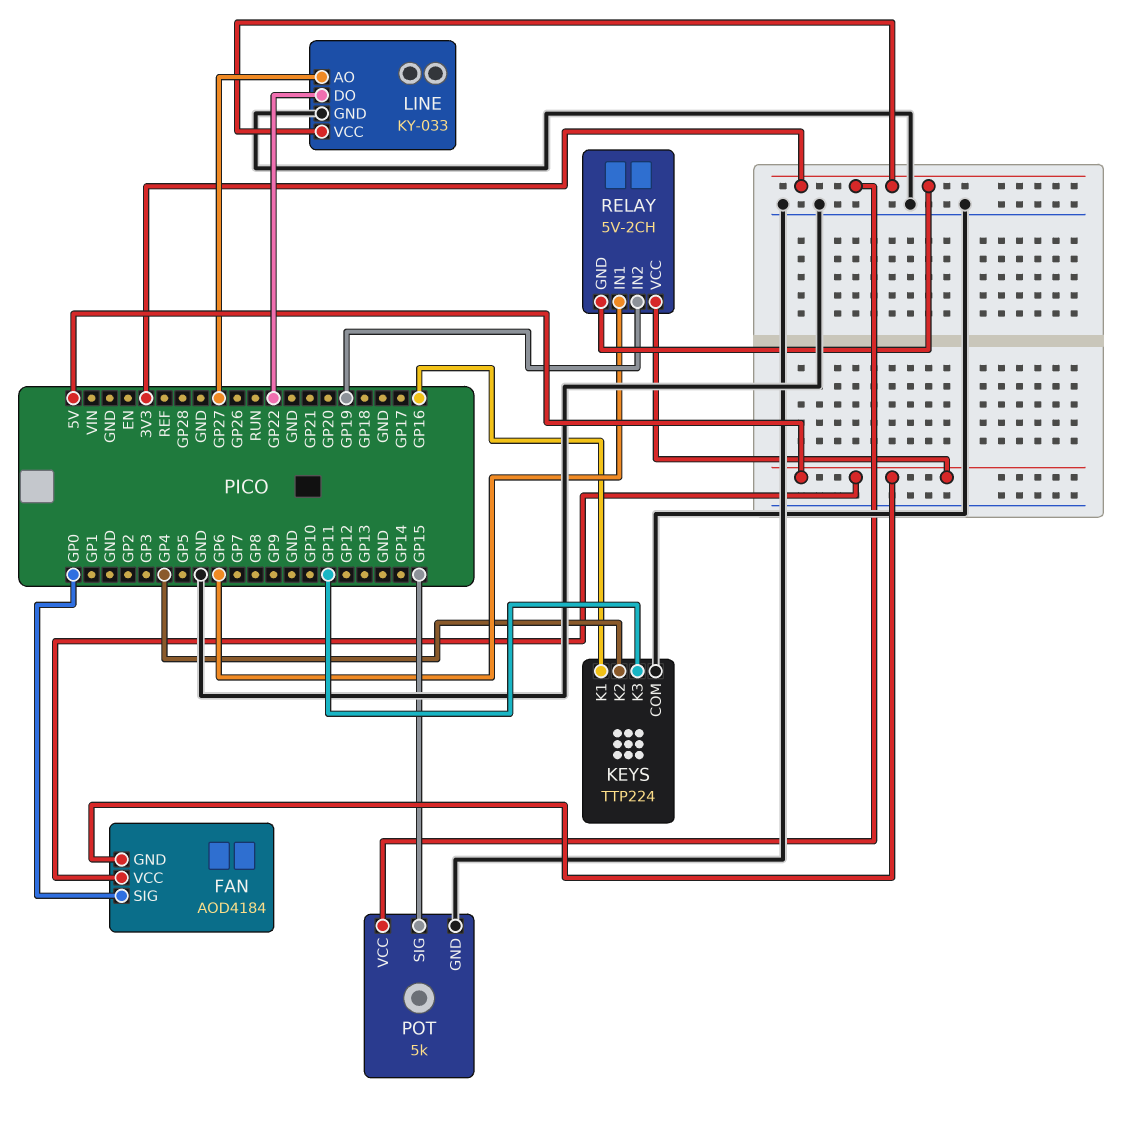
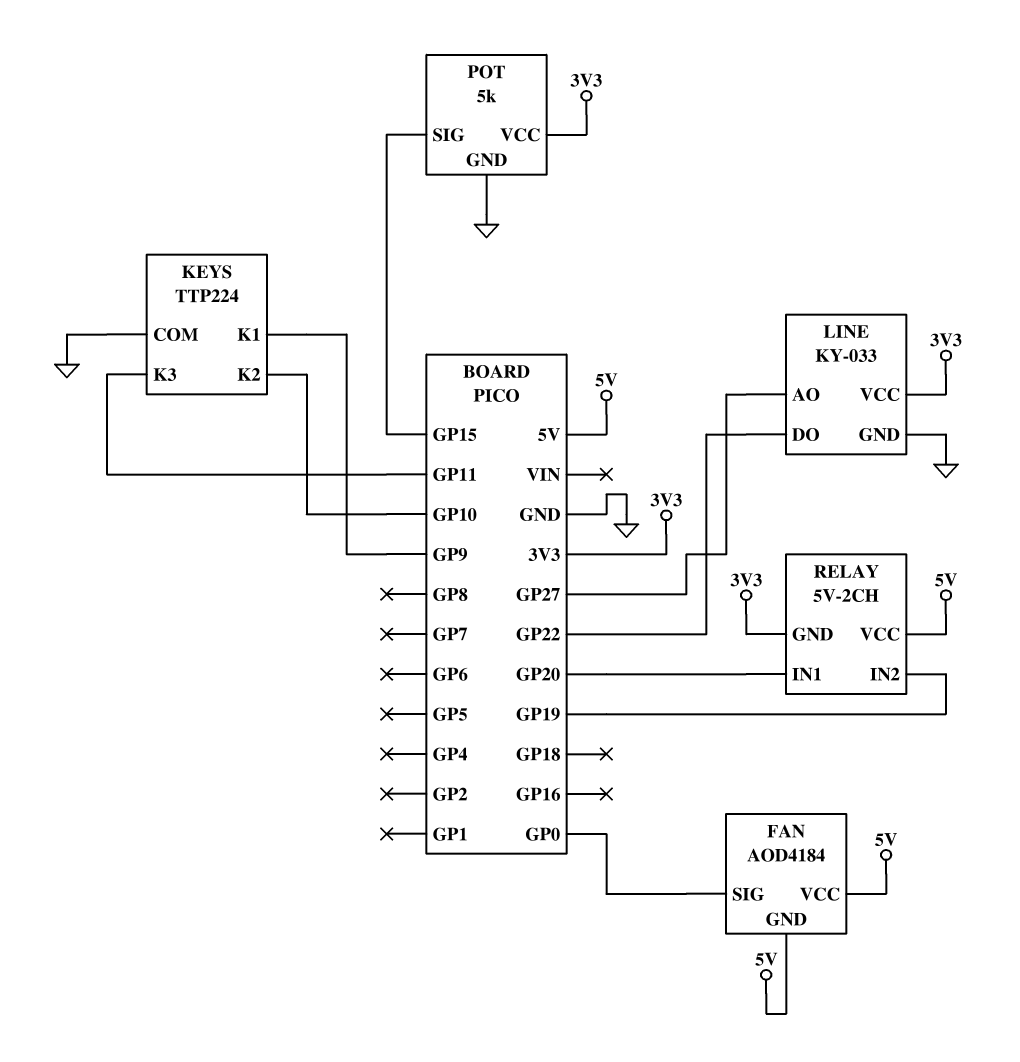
KEYS pin K1: GP16 -> GP9
KEYS pin K2: GP4 -> GP10
RELAY pin IN1: GP6 -> GP20

